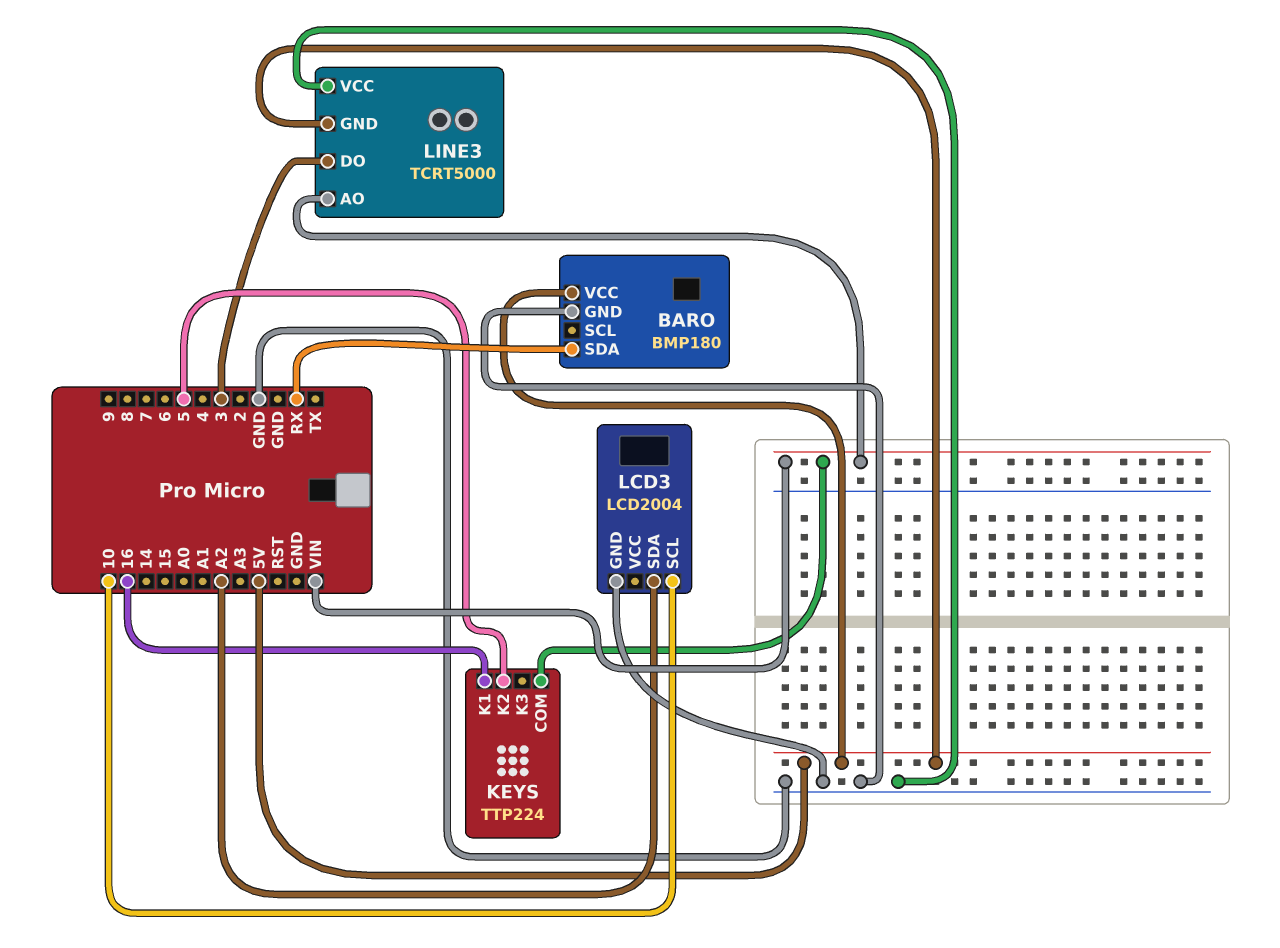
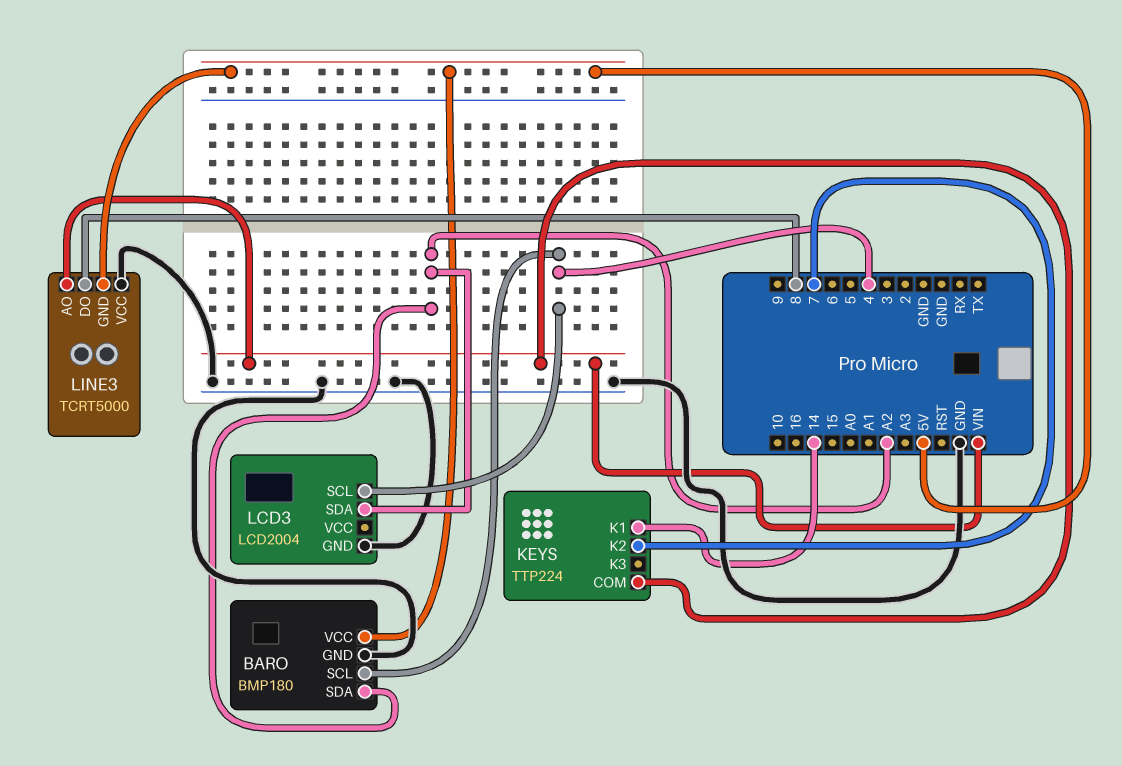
BARO pin SCL: none -> 4
BARO pin SDA: RX -> A2
KEYS pin K1: 16 -> 14
KEYS pin K2: 5 -> 7
LCD3 pin SCL: 10 -> 4
LINE3 pin DO: 3 -> 8

